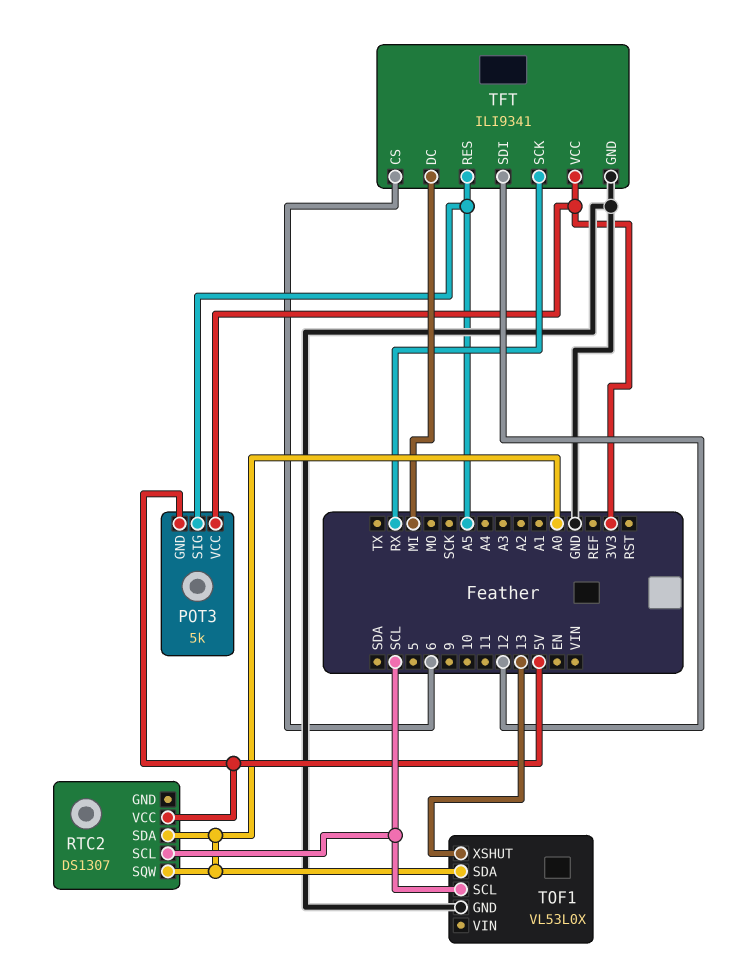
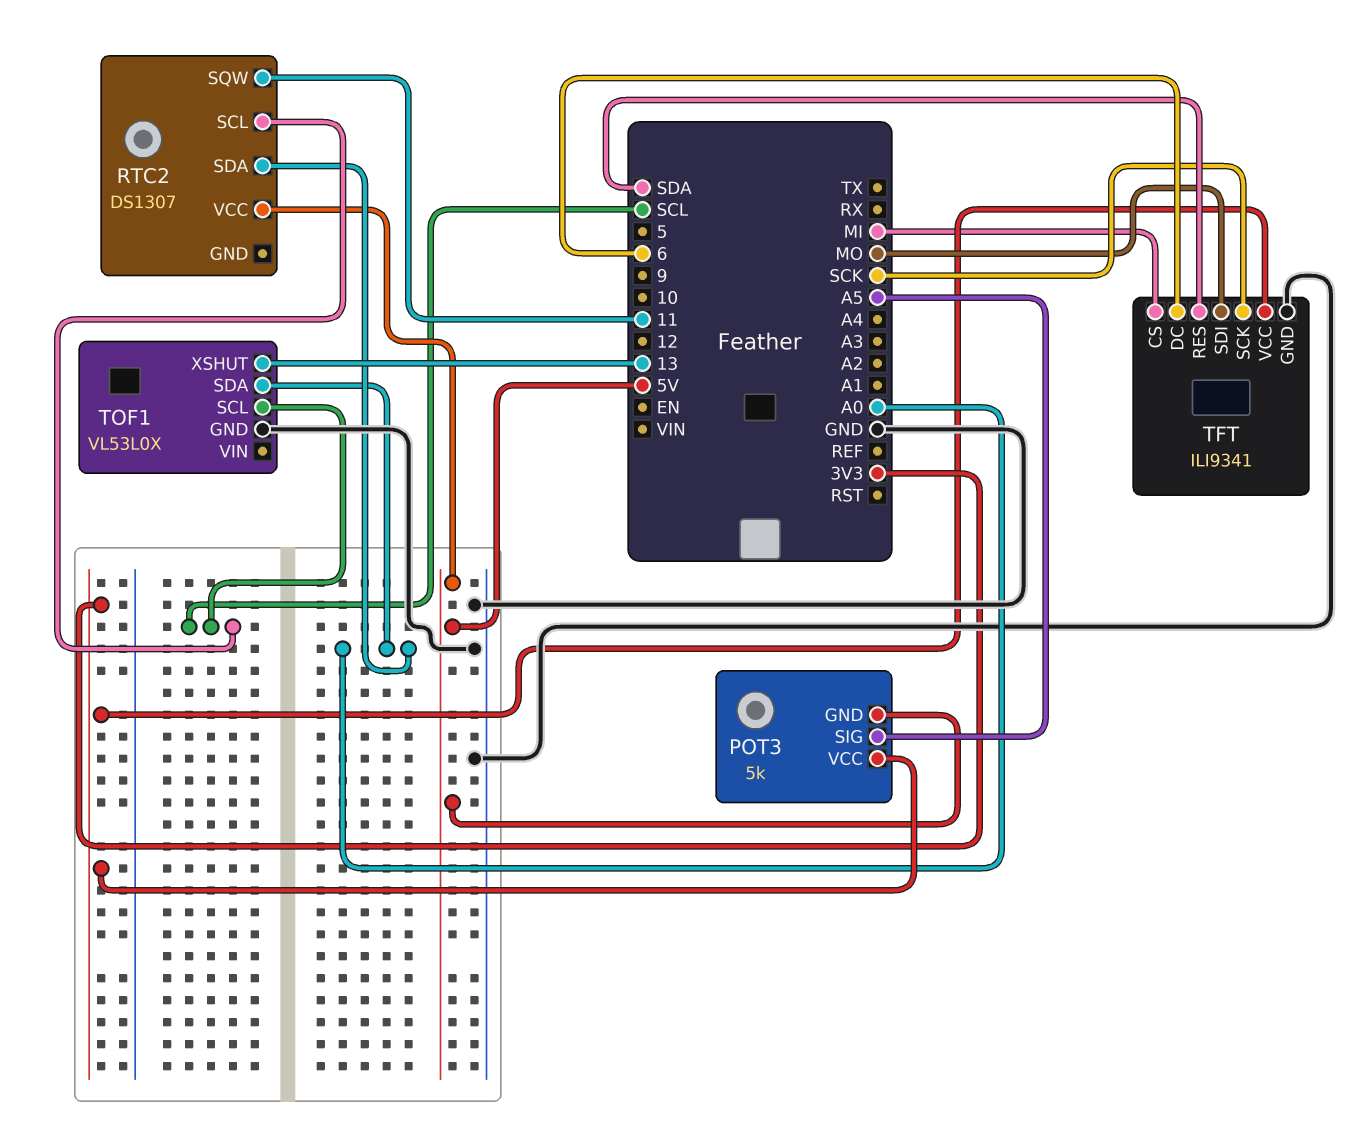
RTC2 pin SQW: A0 -> 11
TFT pin CS: 6 -> MI
TFT pin DC: MI -> 6
TFT pin RES: A5 -> SDA
TFT pin SCK: RX -> SCK
TFT pin SDI: 12 -> MO

